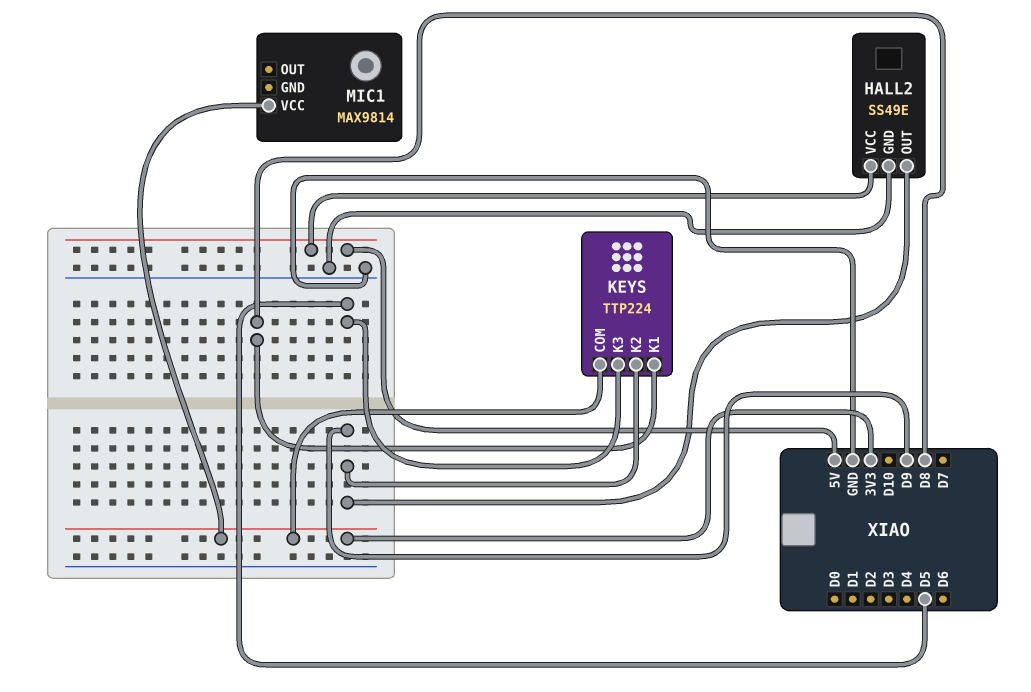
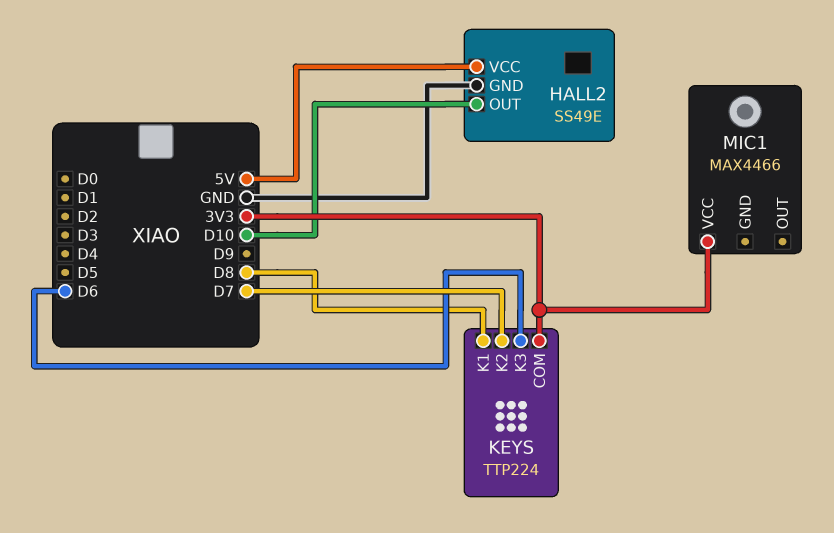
HALL2 pin OUT: D9 -> D10
KEYS pin K2: D9 -> D7
KEYS pin K3: D5 -> D6
MIC1: MAX9814 -> MAX4466

